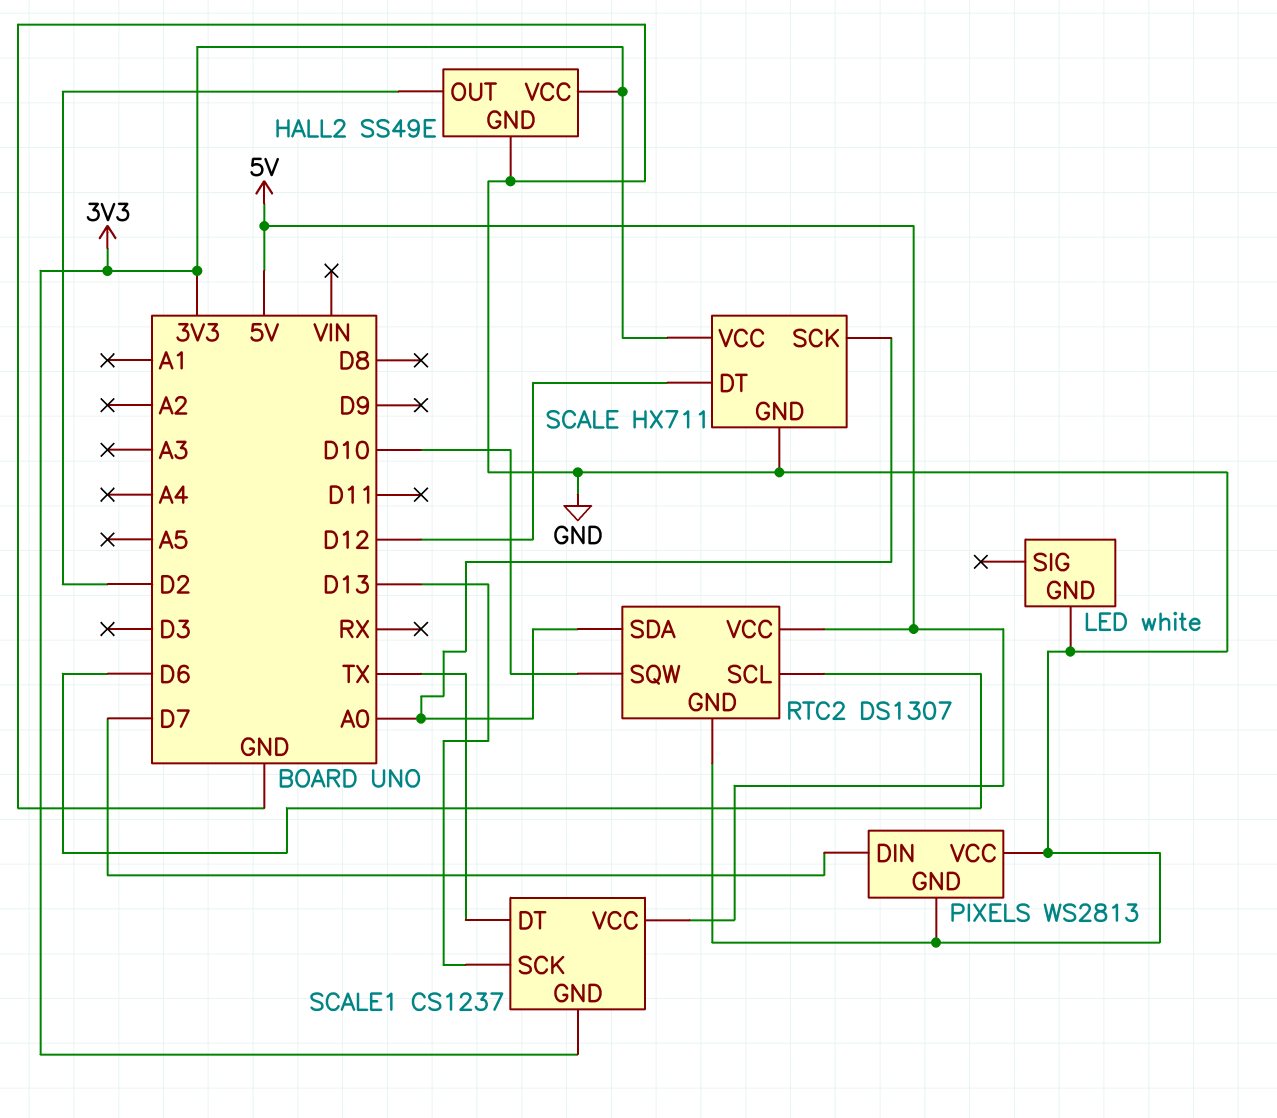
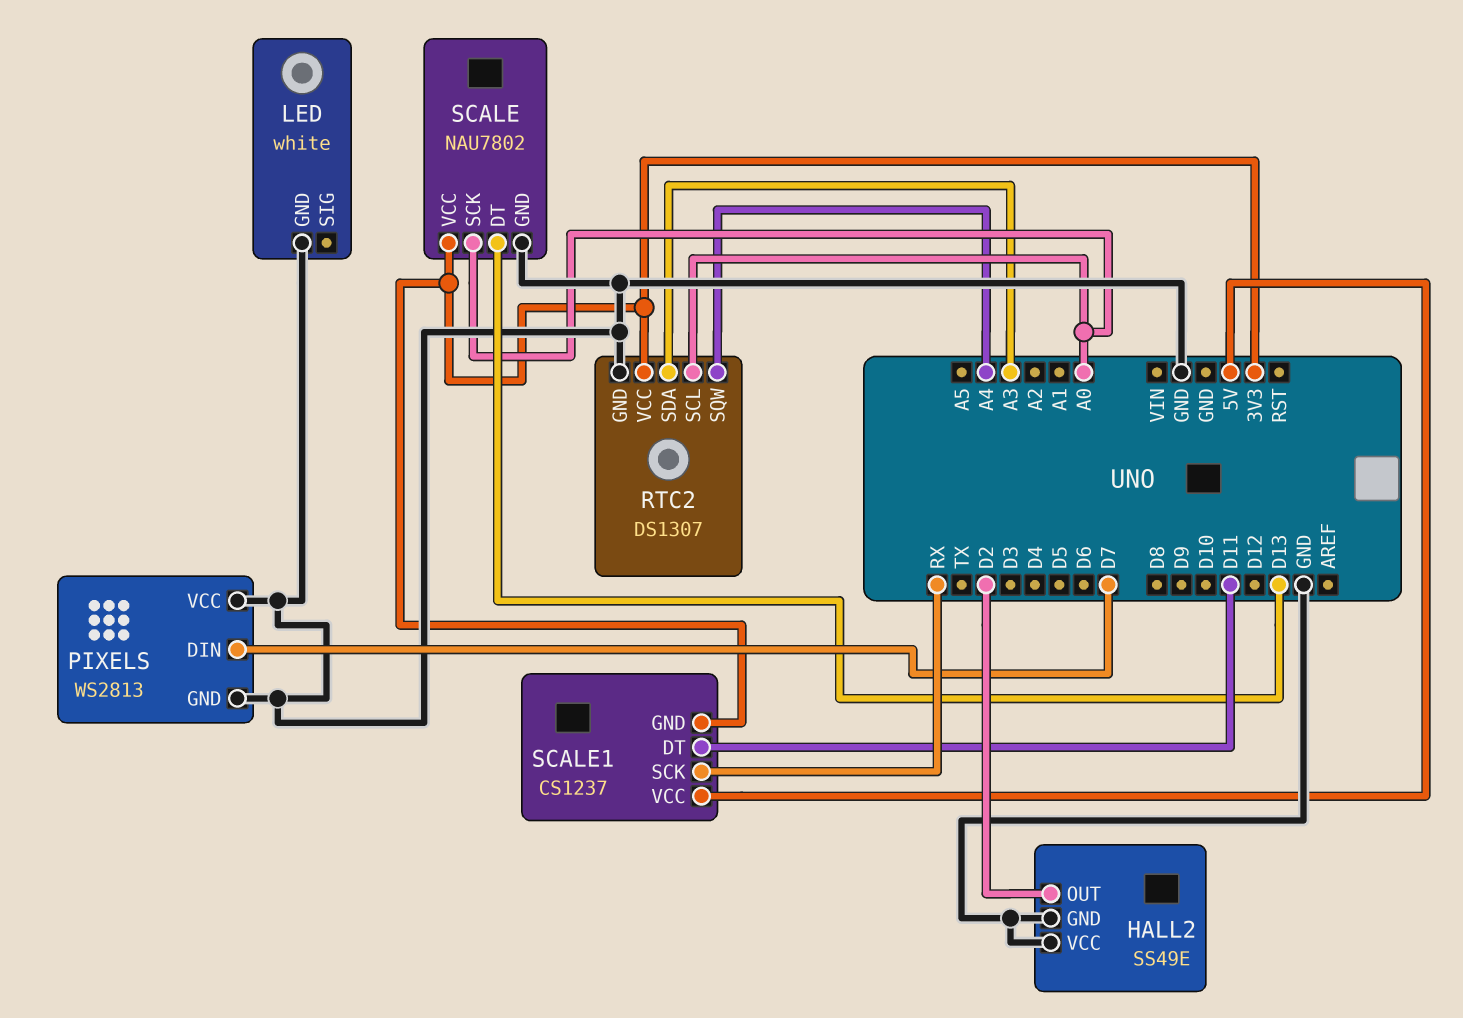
HALL2 pin VCC: 3V3 -> GND
RTC2 pin SCL: D6 -> A0
RTC2 pin SDA: A0 -> A3
RTC2 pin SQW: D10 -> A4
RTC2 pin VCC: 5V -> 3V3
SCALE: HX711 -> NAU7802
SCALE pin DT: D12 -> D13
SCALE1 pin DT: TX -> D11
SCALE1 pin SCK: D13 -> RX

